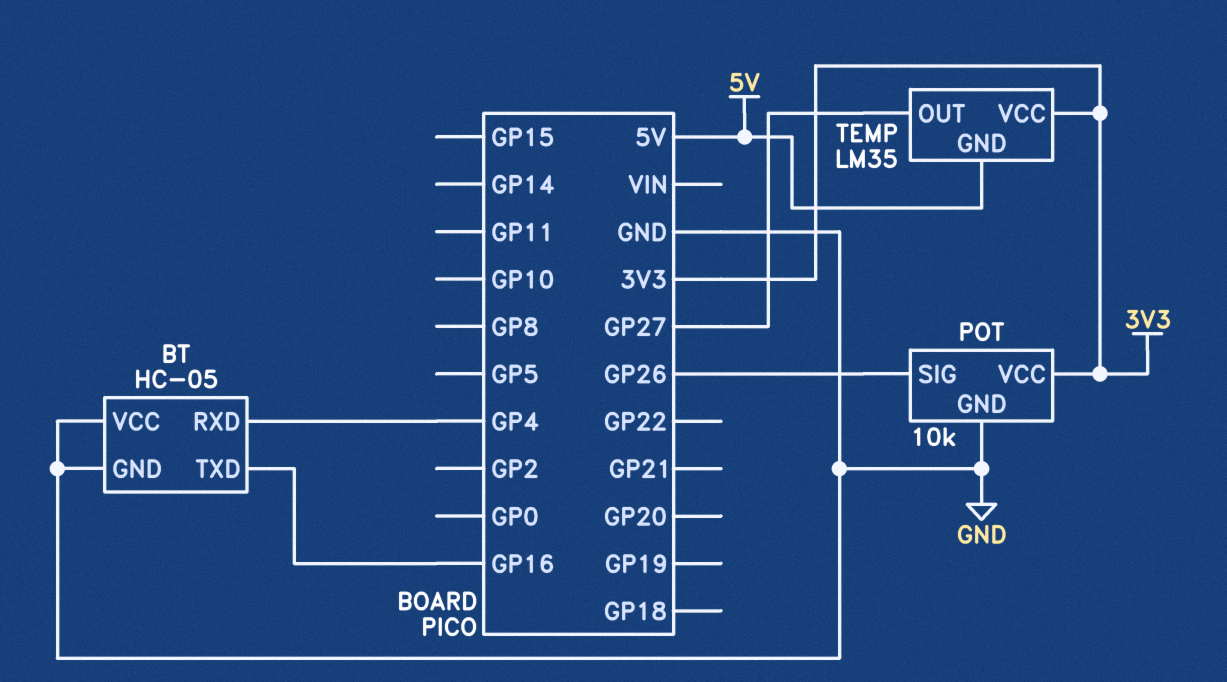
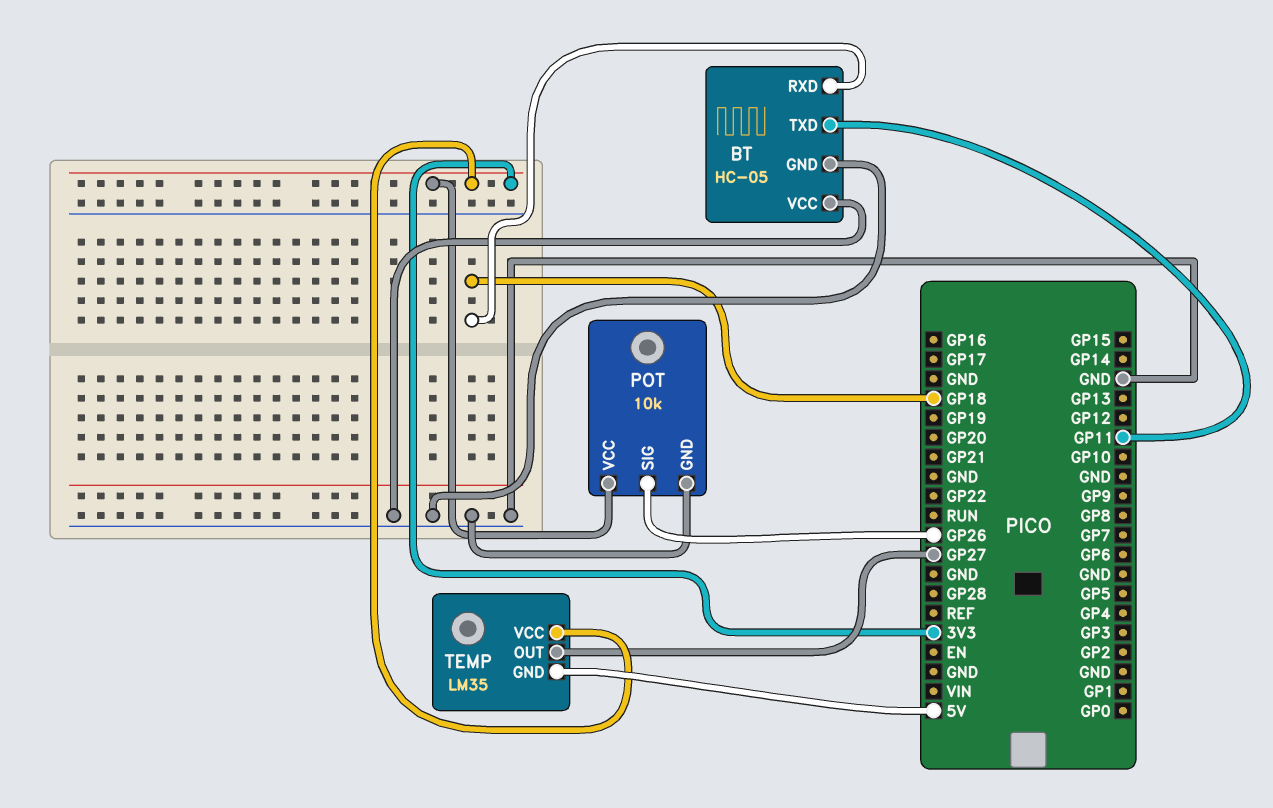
BT pin RXD: GP4 -> GP18
BT pin TXD: GP16 -> GP11

